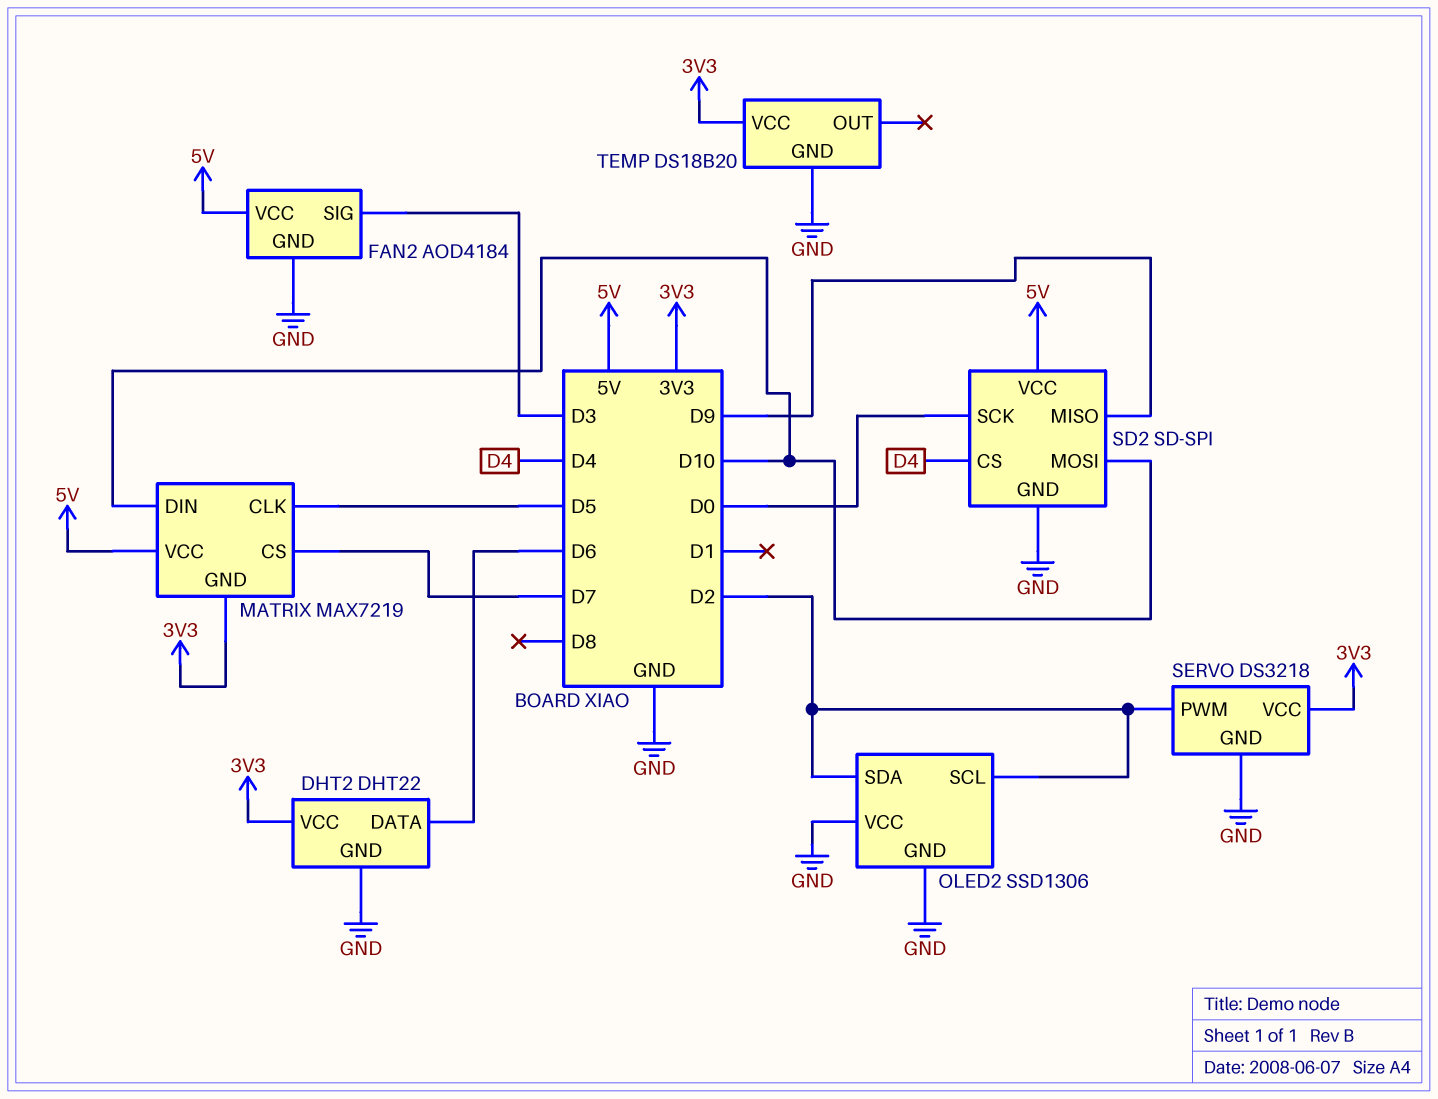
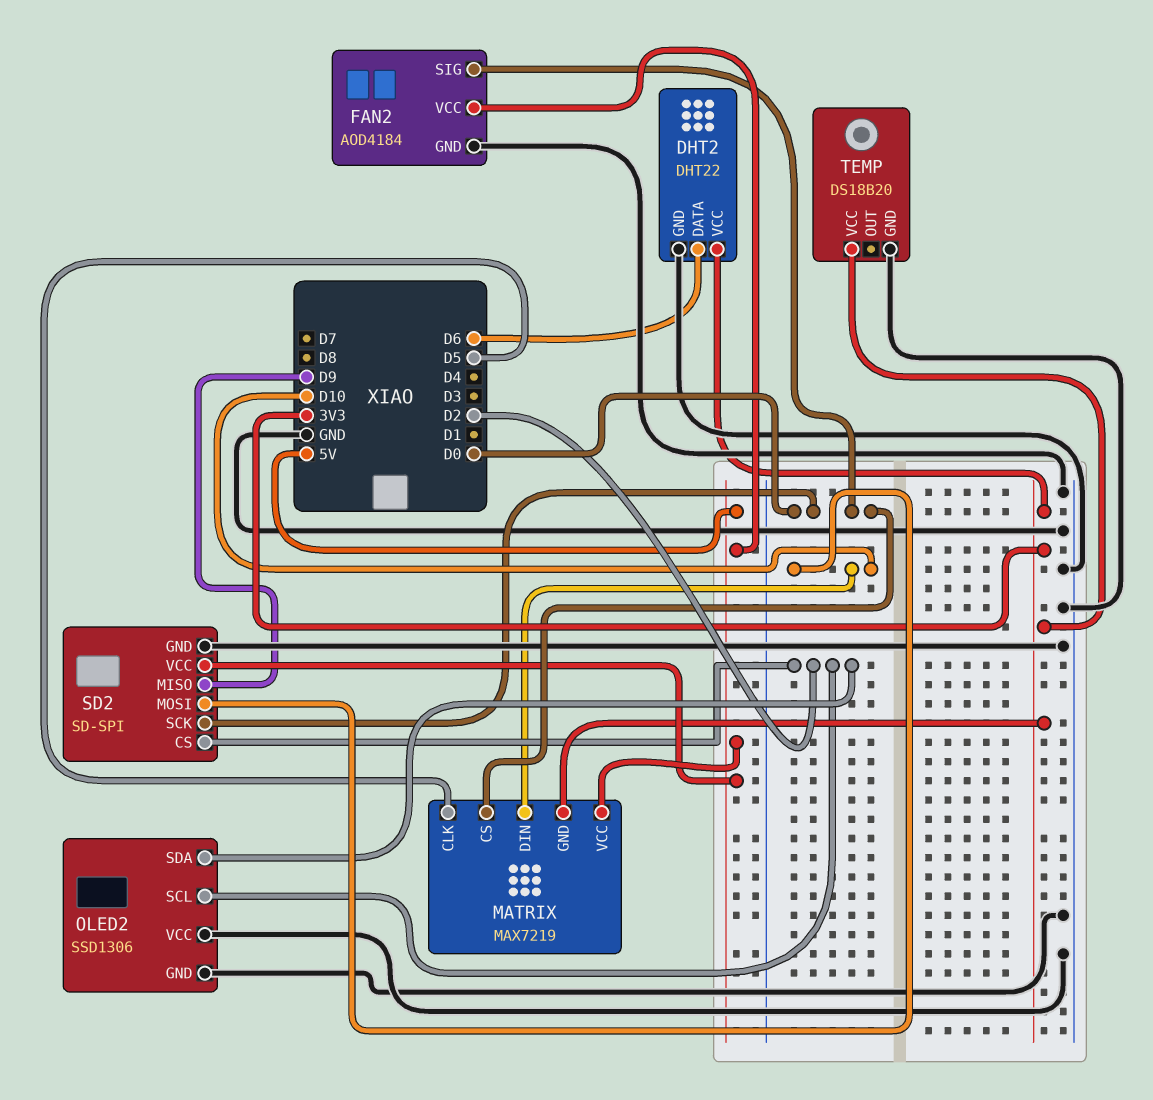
FAN2 pin SIG: D3 -> D0
MATRIX pin CS: D7 -> D0
SD2 pin CS: D4 -> D2
SERVO: DS3218 -> none
SERVO pin GND: GND -> none
SERVO pin PWM: D2 -> none
SERVO pin VCC: 3V3 -> none

